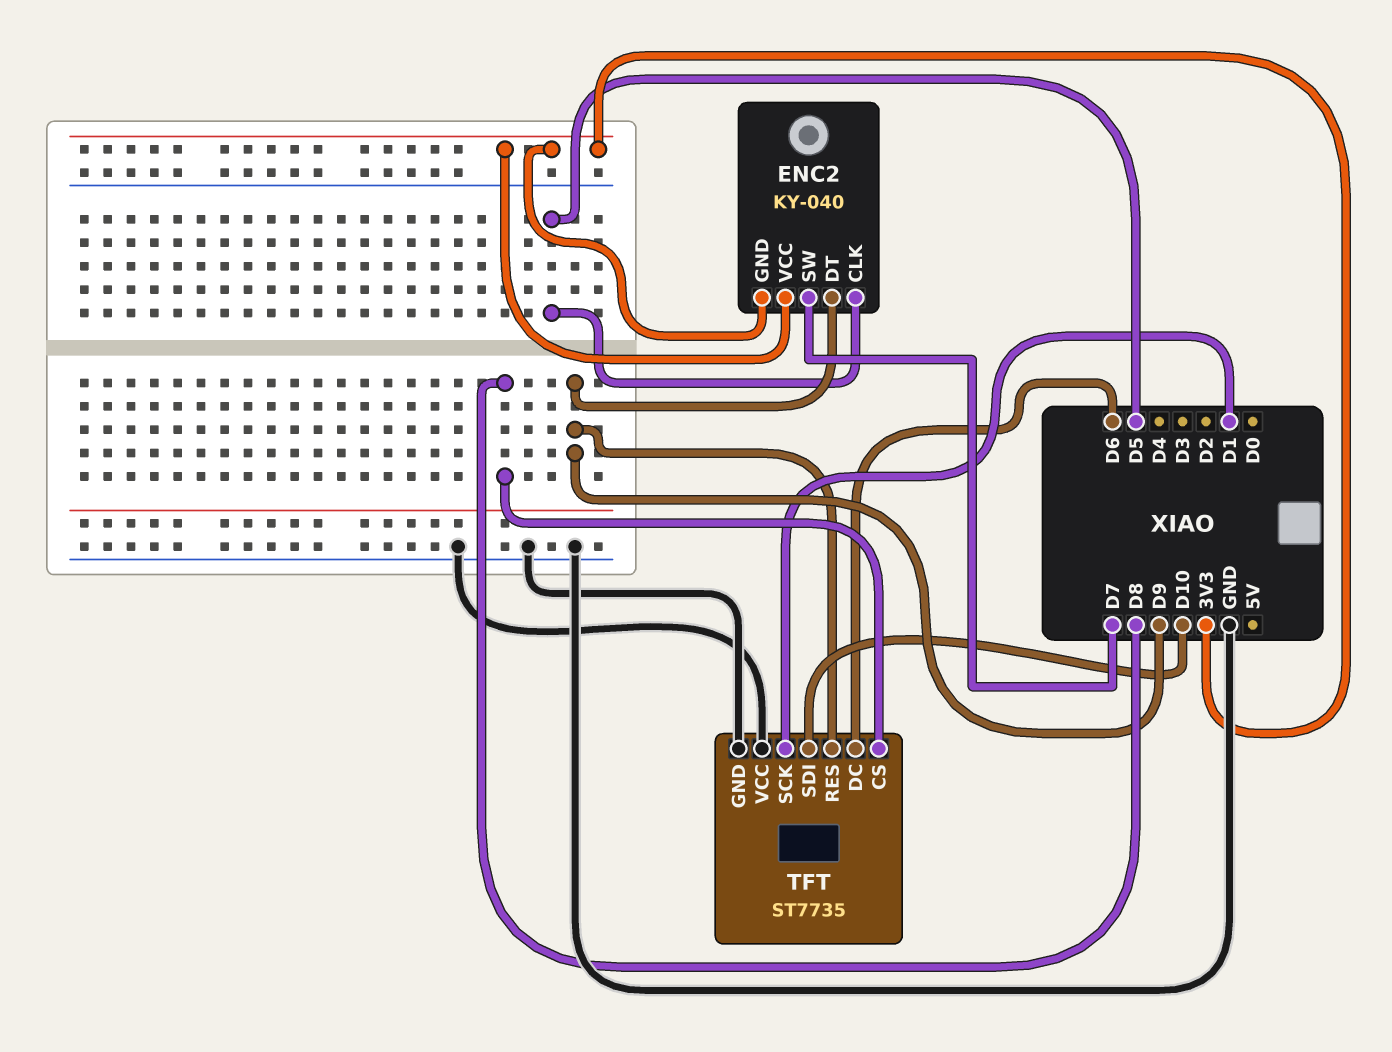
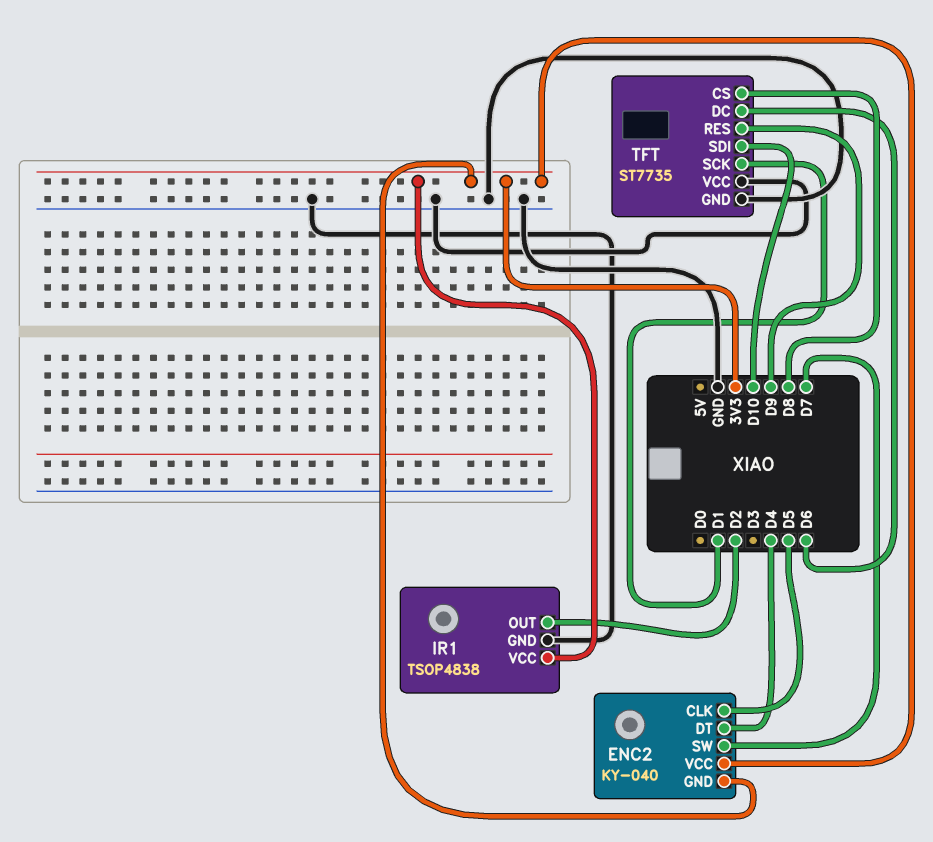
ENC2 pin DT: D9 -> D4
IR1: none -> TSOP4838
IR1 pin GND: none -> GND
IR1 pin OUT: none -> D2
IR1 pin VCC: none -> 3V3

